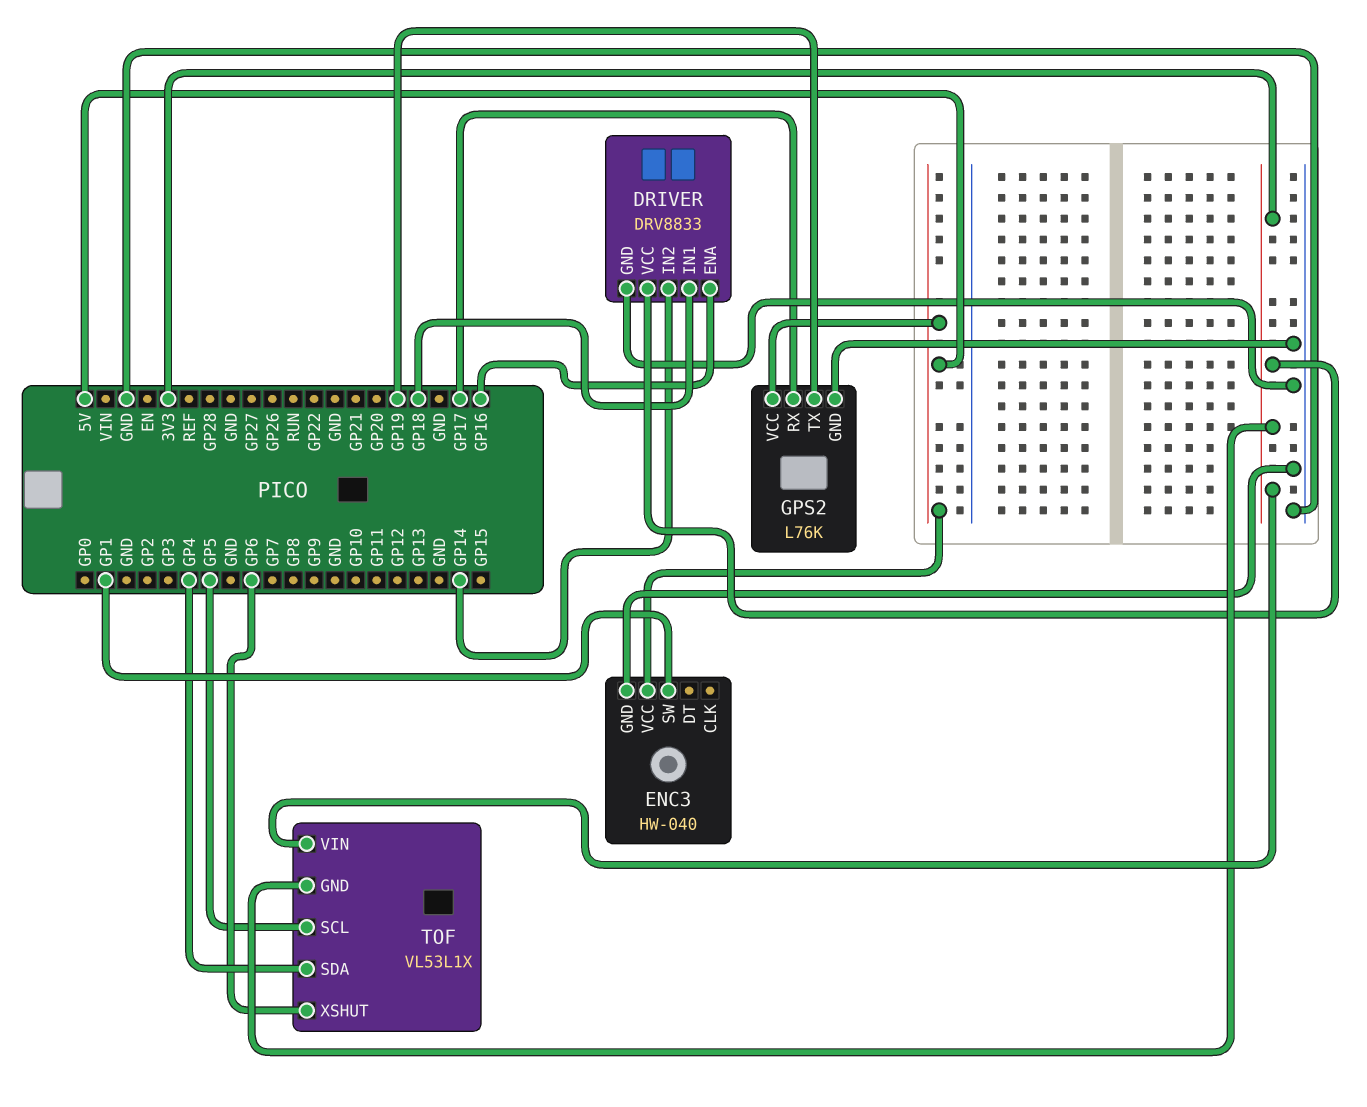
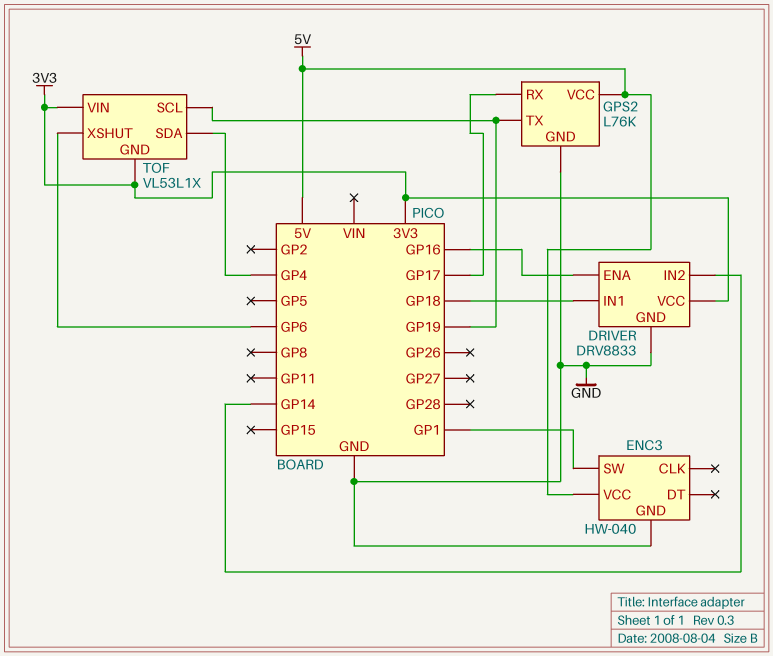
TOF pin SCL: GP5 -> GP19

